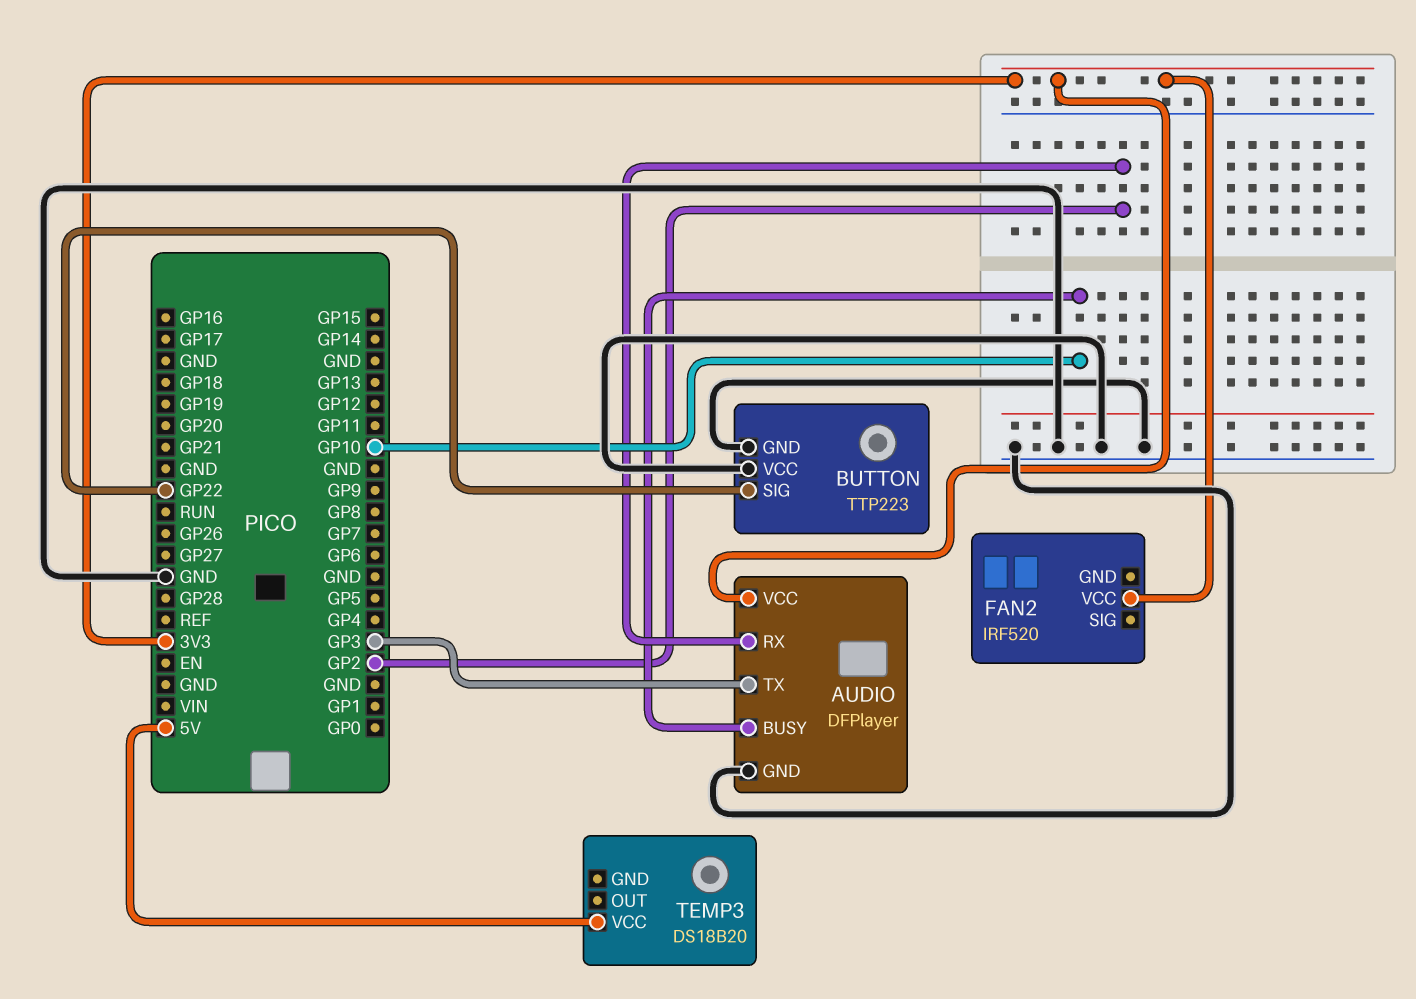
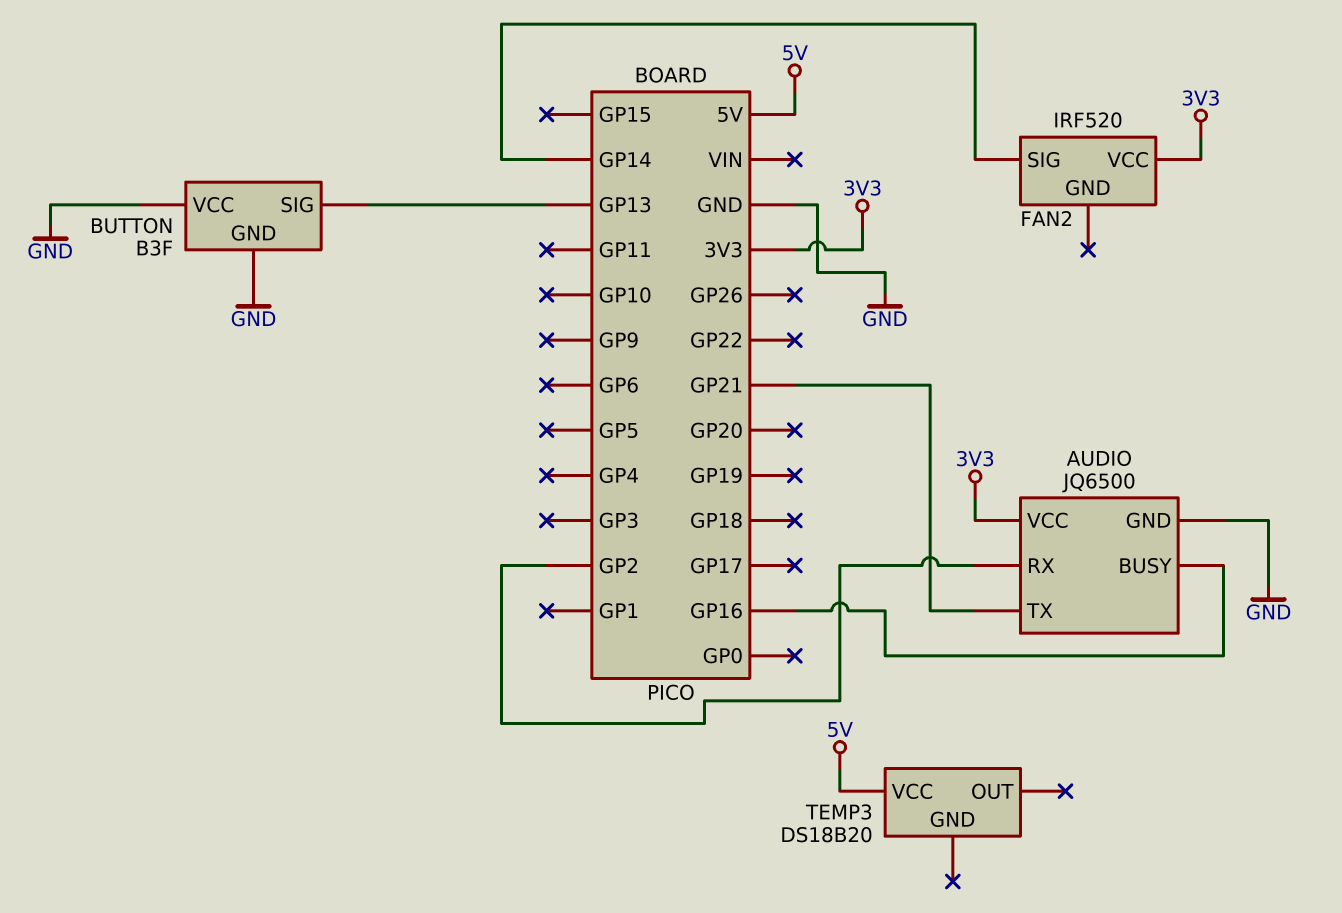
AUDIO: DFPlayer -> JQ6500
AUDIO pin BUSY: GP10 -> GP16
AUDIO pin TX: GP3 -> GP21
BUTTON: TTP223 -> B3F
BUTTON pin SIG: GP22 -> GP13
FAN2 pin SIG: none -> GP14

